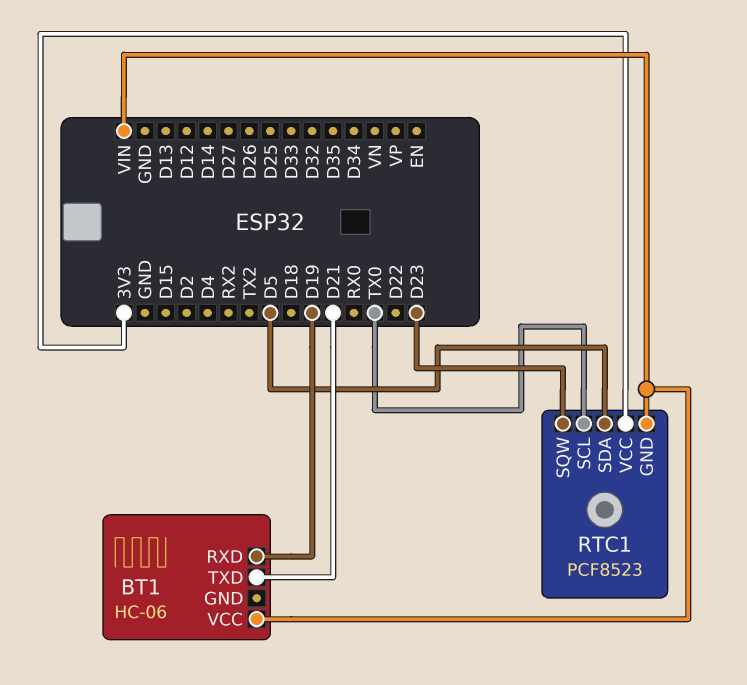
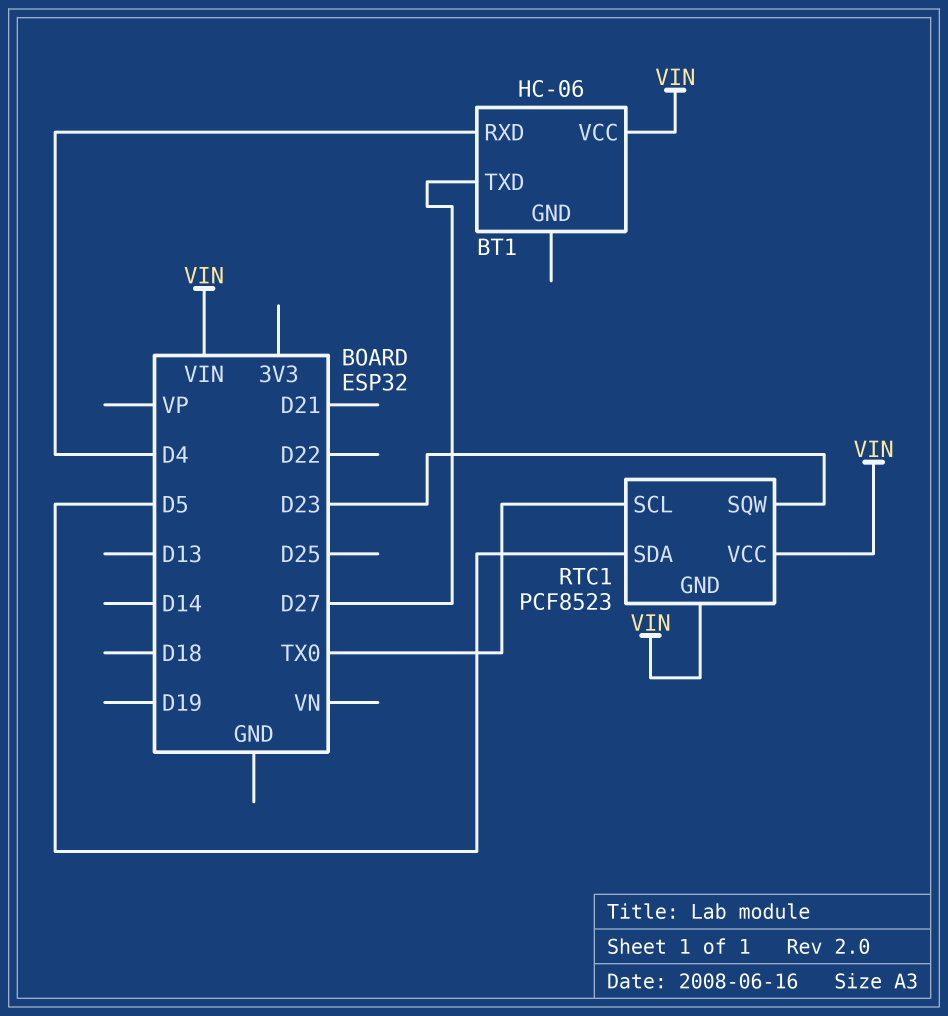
BT1 pin RXD: D19 -> D4
BT1 pin TXD: D21 -> D27
RTC1 pin VCC: 3V3 -> VIN

